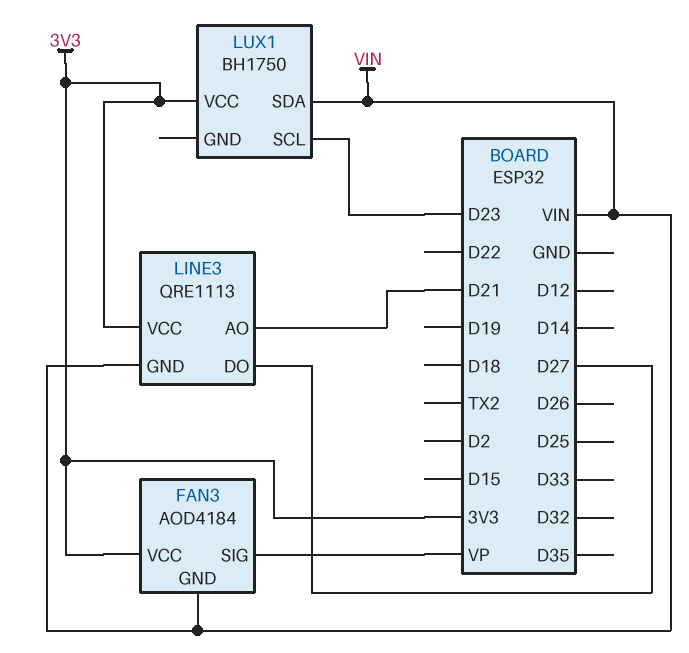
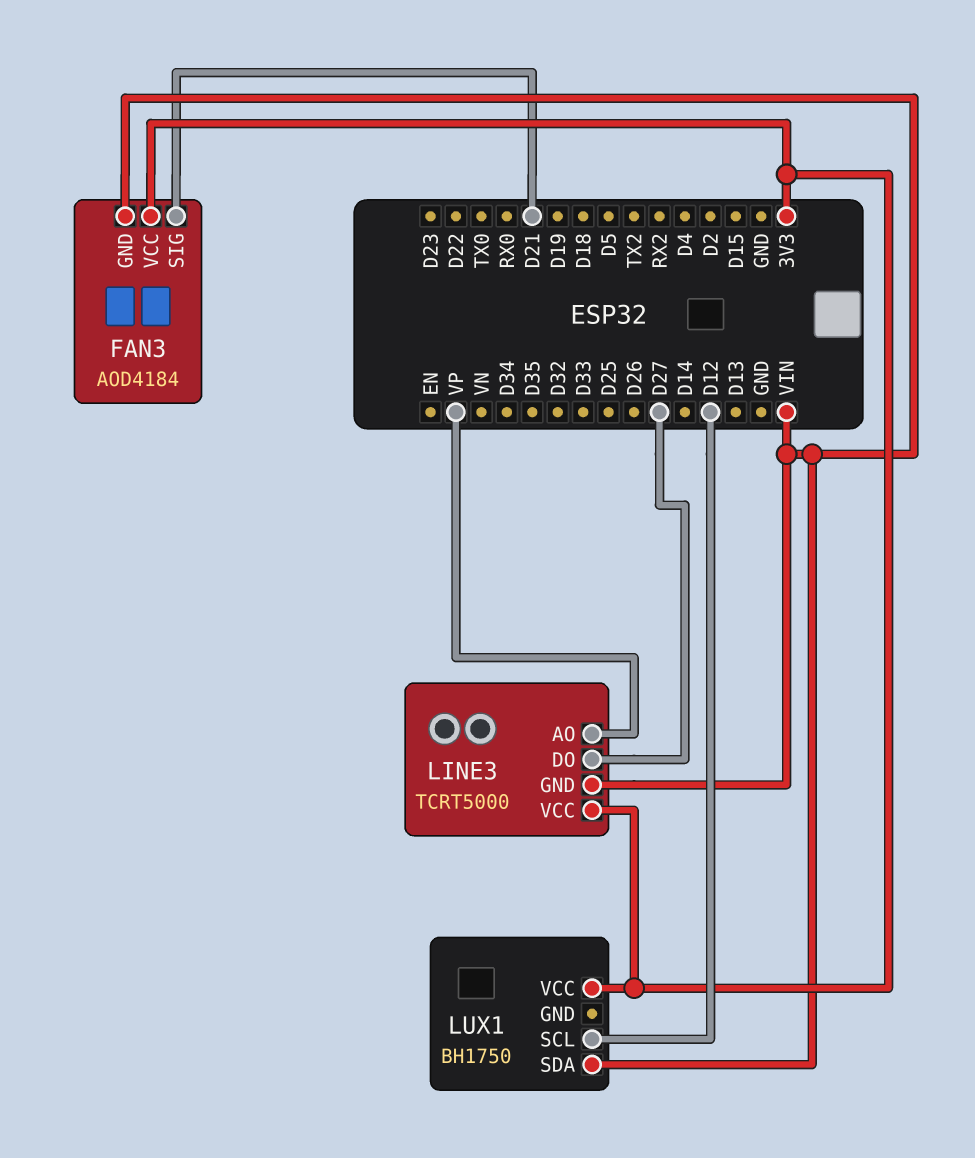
FAN3 pin SIG: VP -> D21
LINE3: QRE1113 -> TCRT5000
LINE3 pin AO: D21 -> VP
LUX1 pin SCL: D23 -> D12

